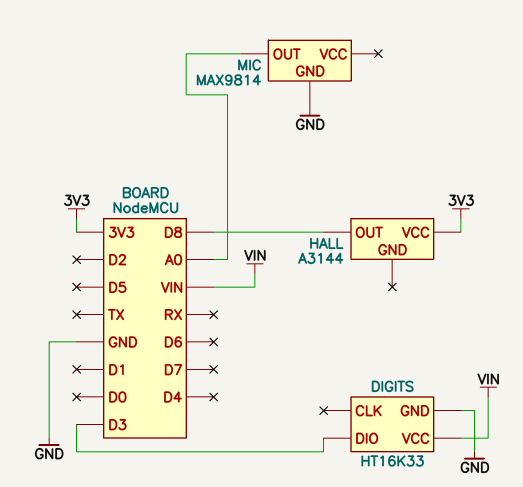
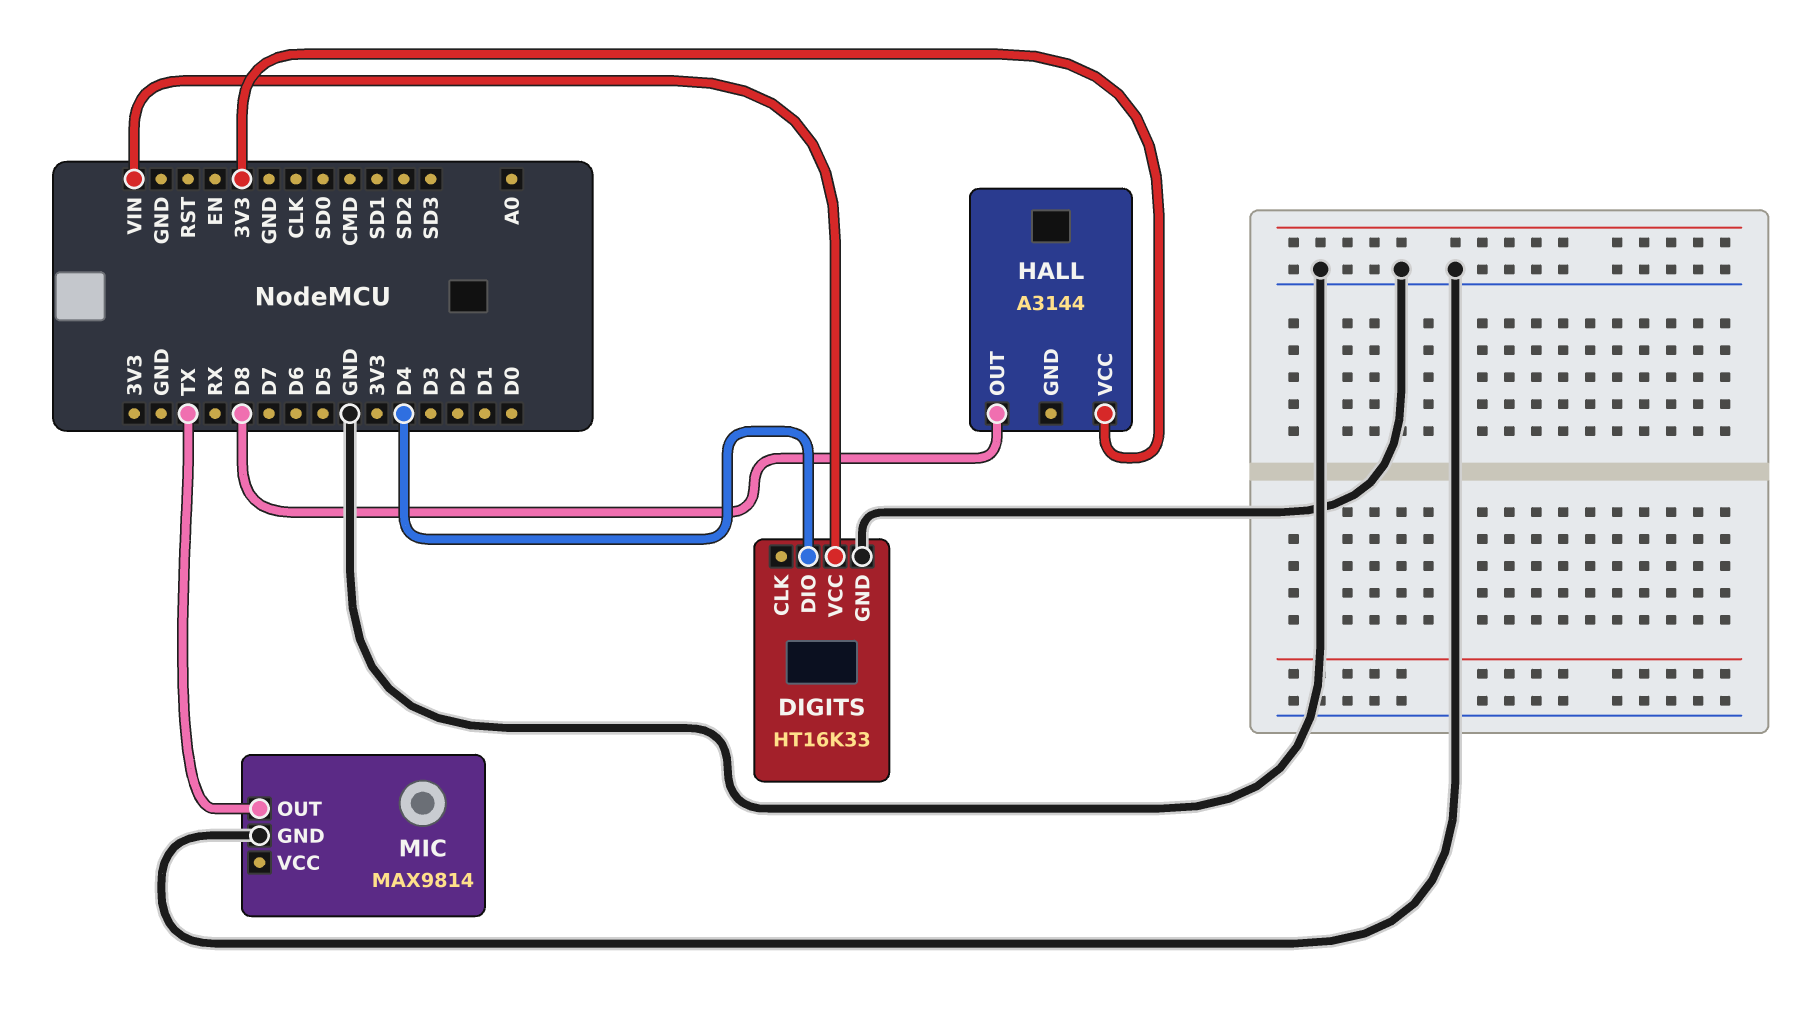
DIGITS pin DIO: D3 -> D4
MIC pin OUT: A0 -> TX

